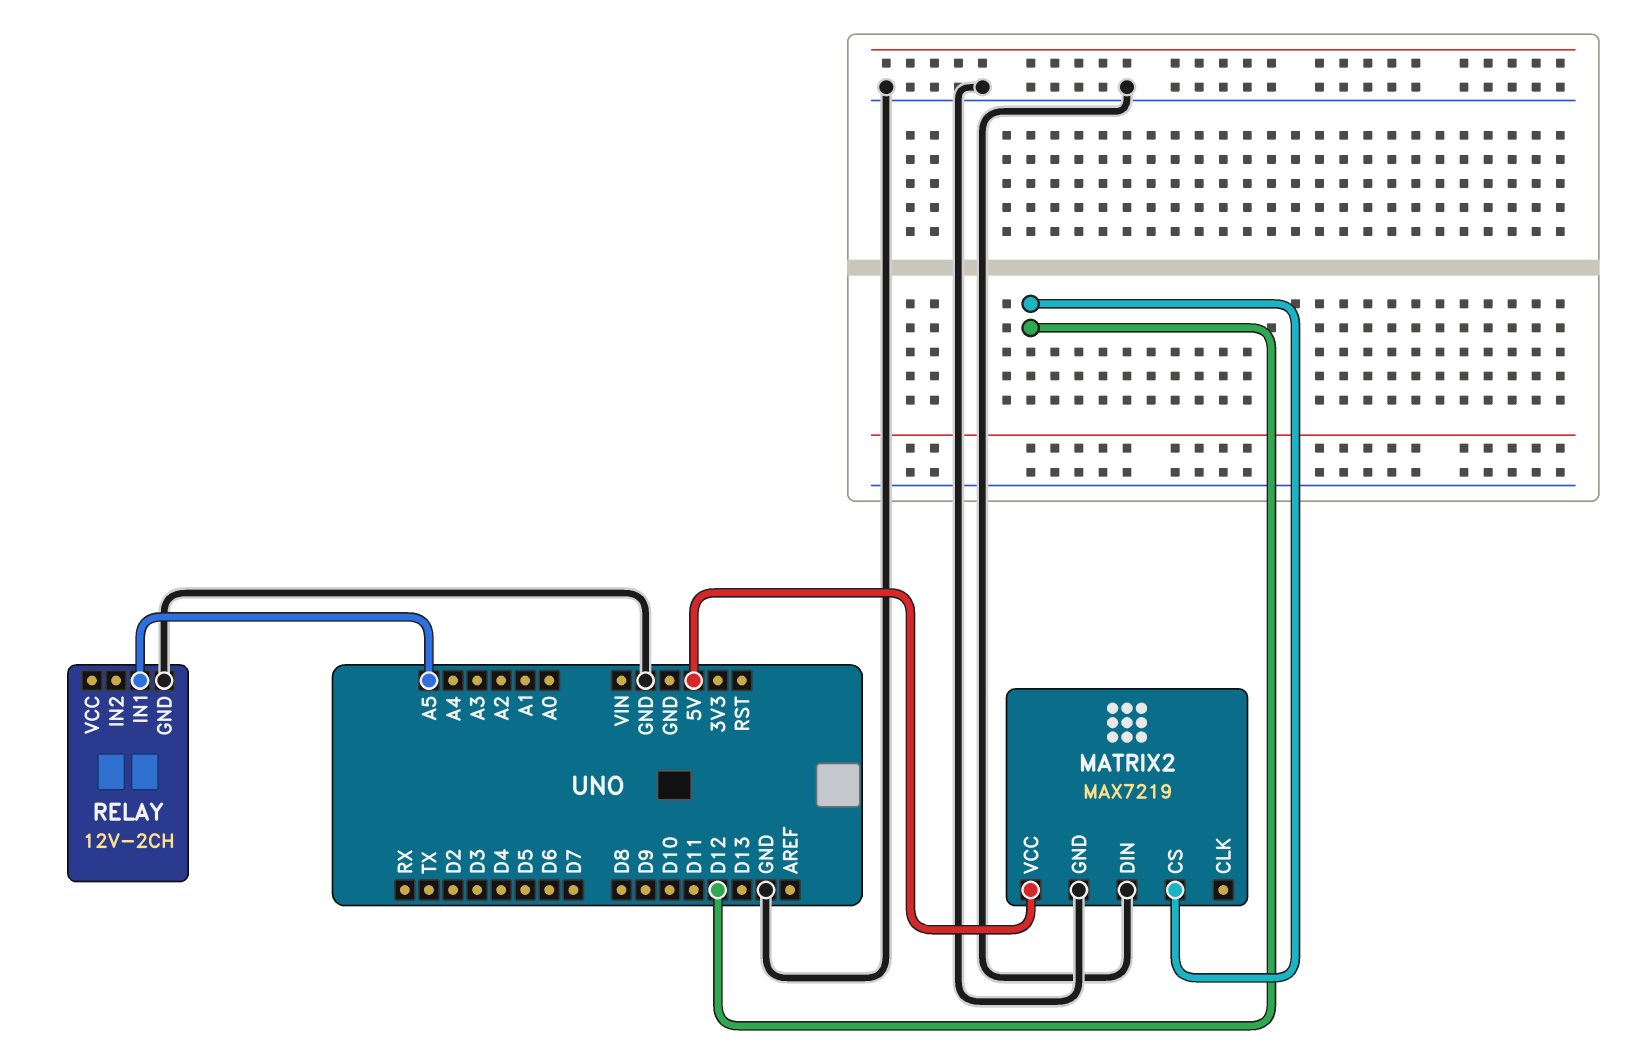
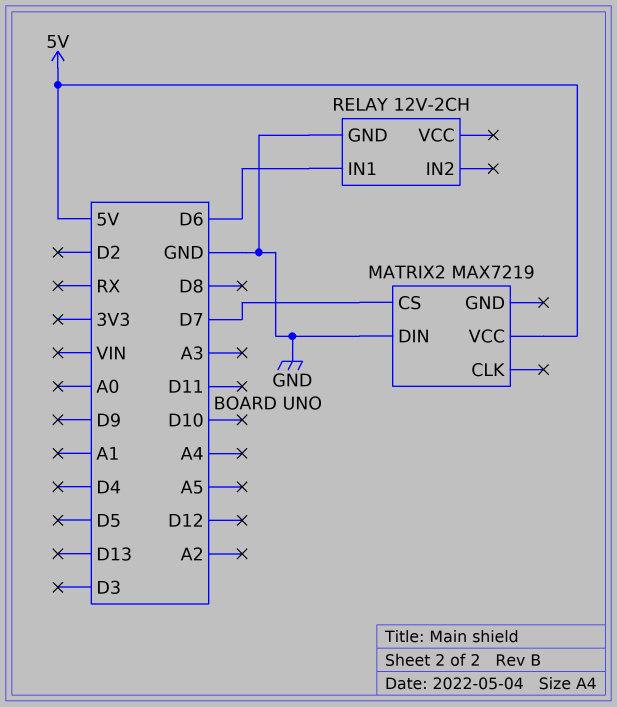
MATRIX2 pin CS: D12 -> D7
MATRIX2 pin GND: GND -> none
RELAY pin IN1: A5 -> D6

